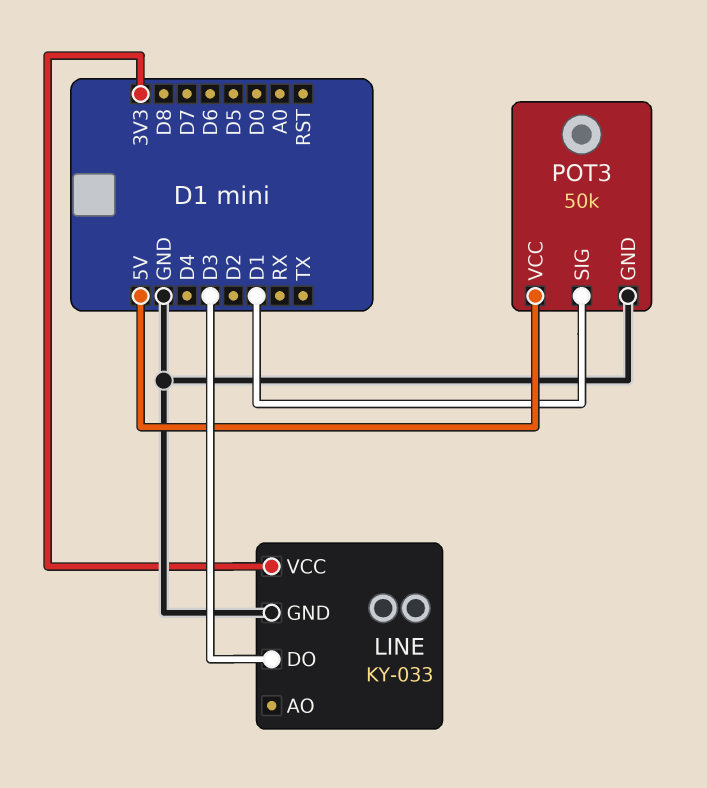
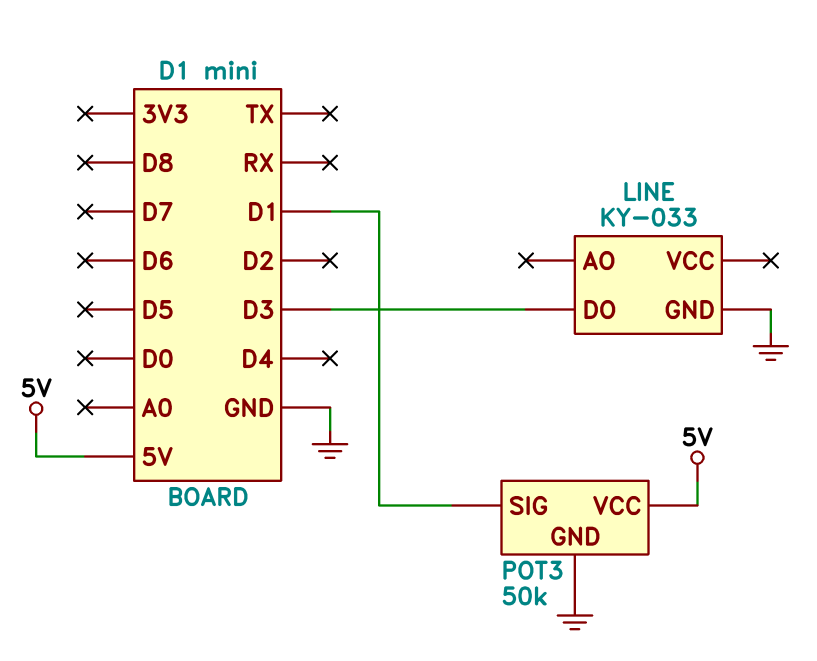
LINE pin VCC: 3V3 -> none

